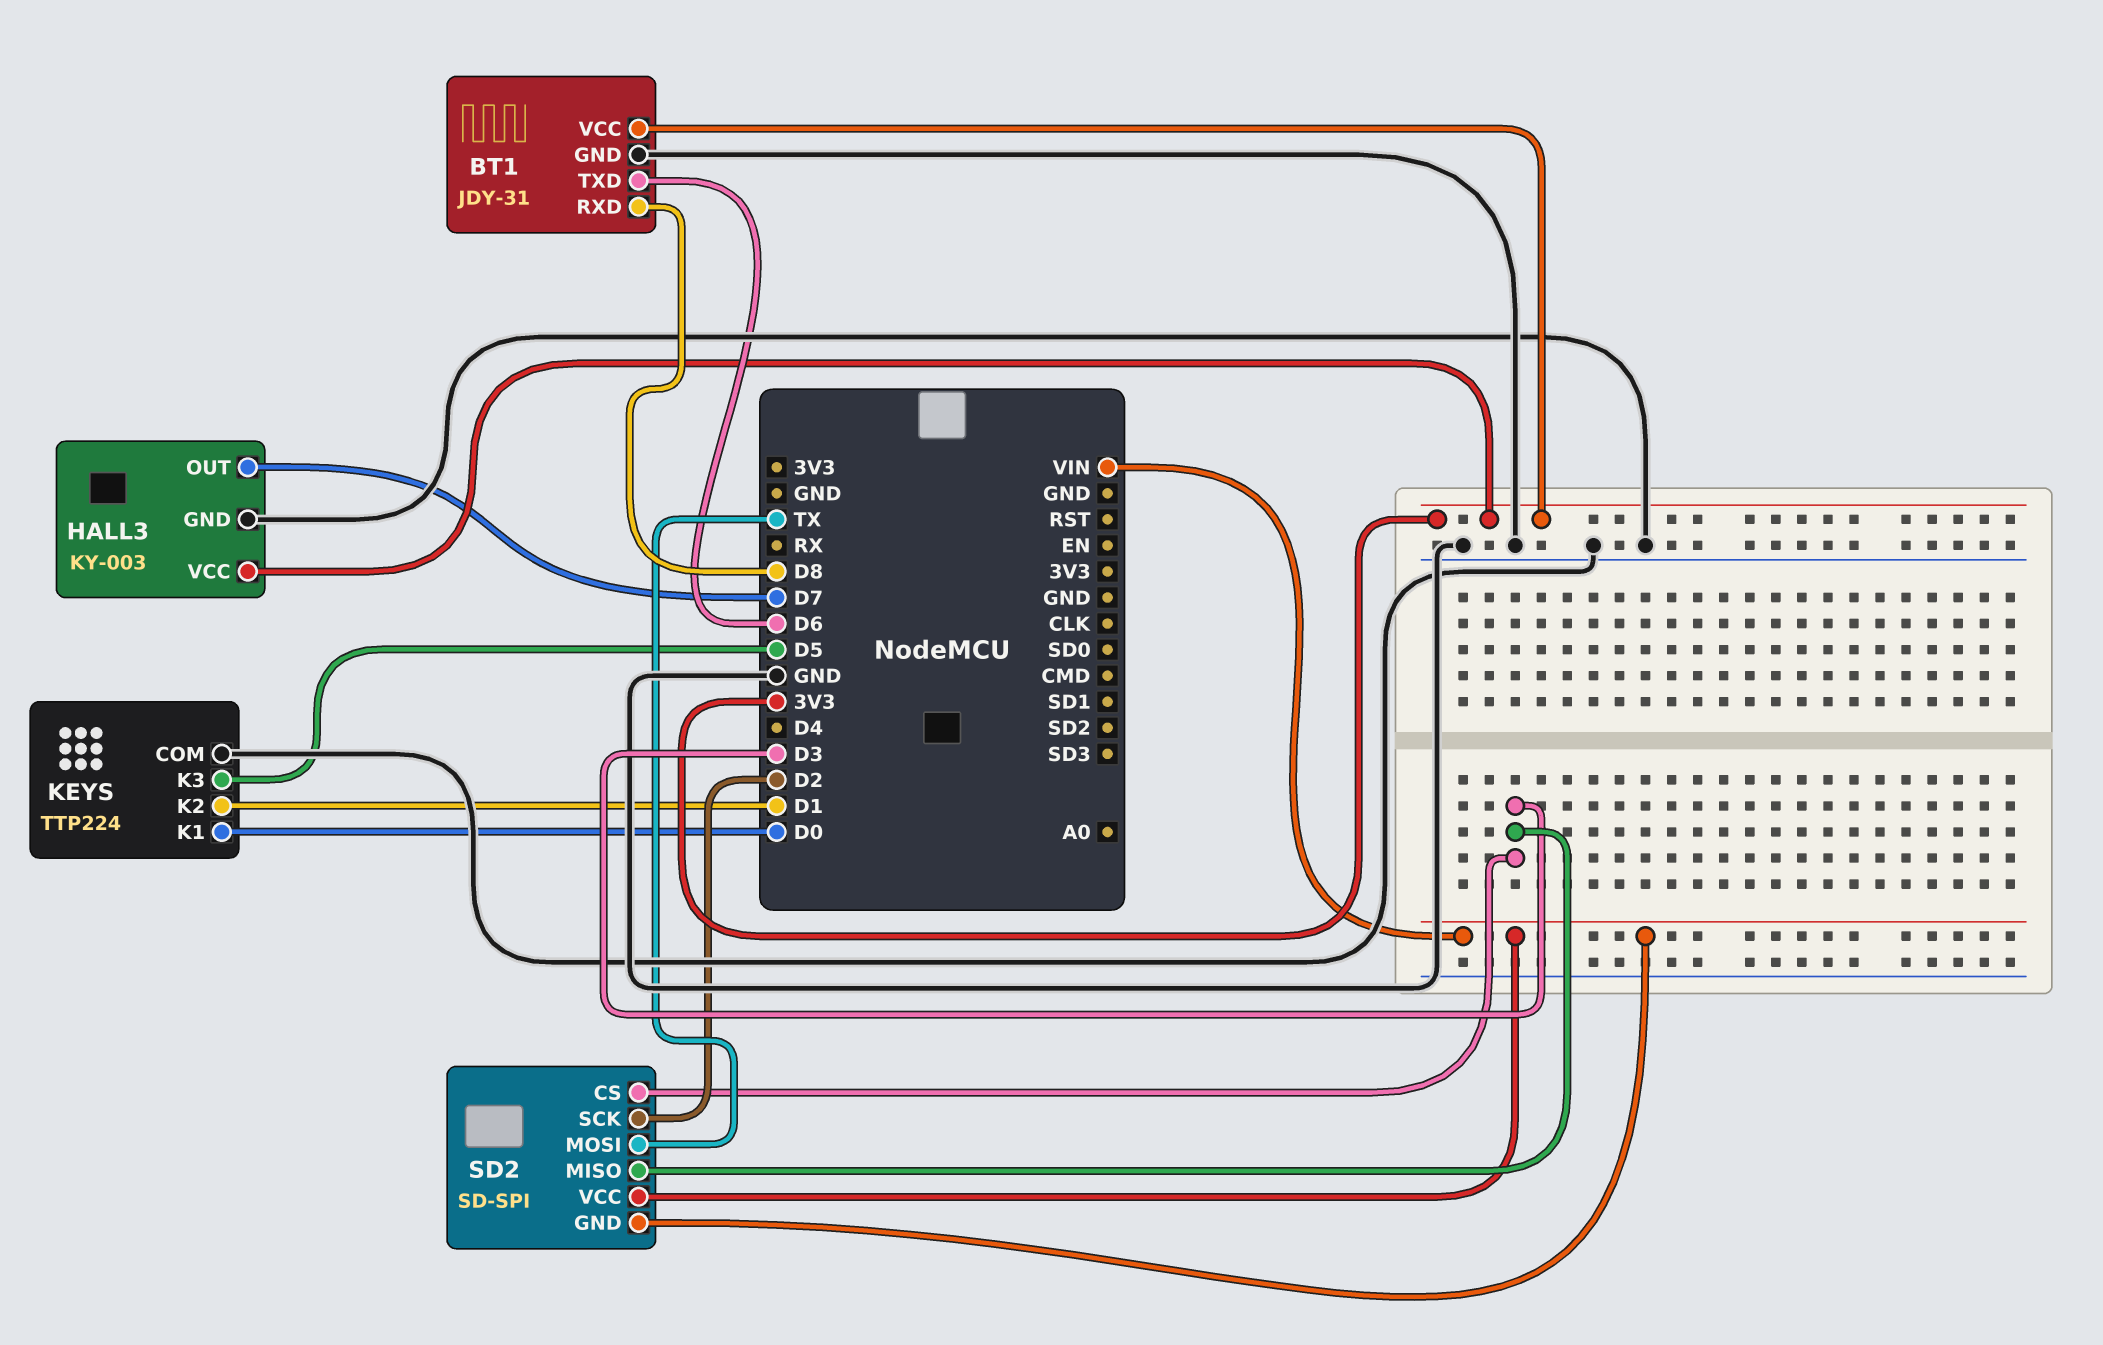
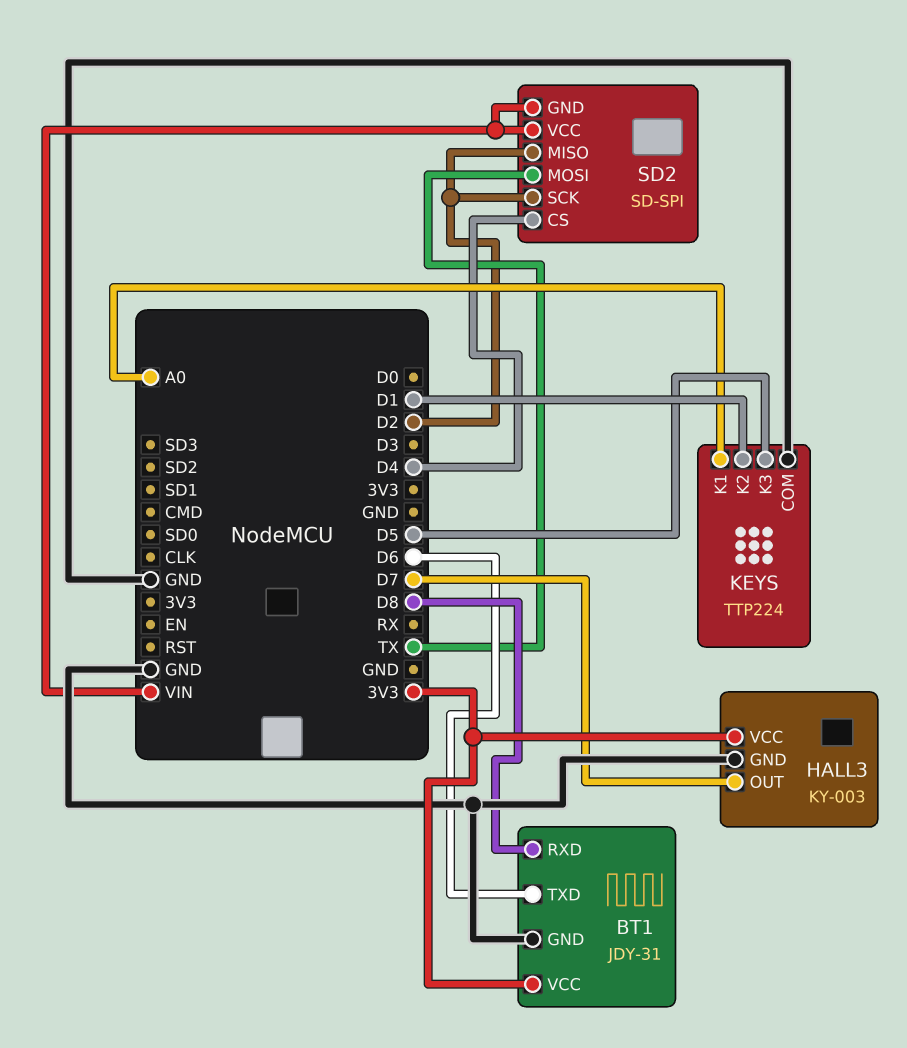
KEYS pin K1: D0 -> A0
SD2 pin CS: D3 -> D4
SD2 pin MISO: D3 -> D2

